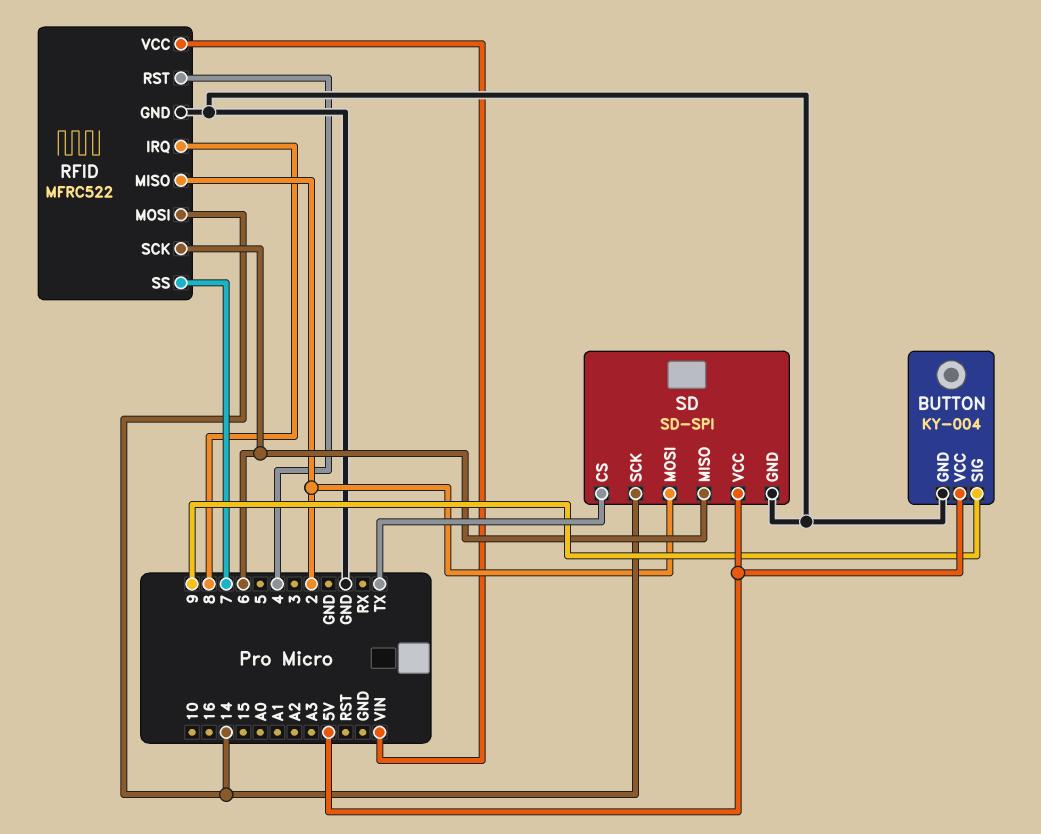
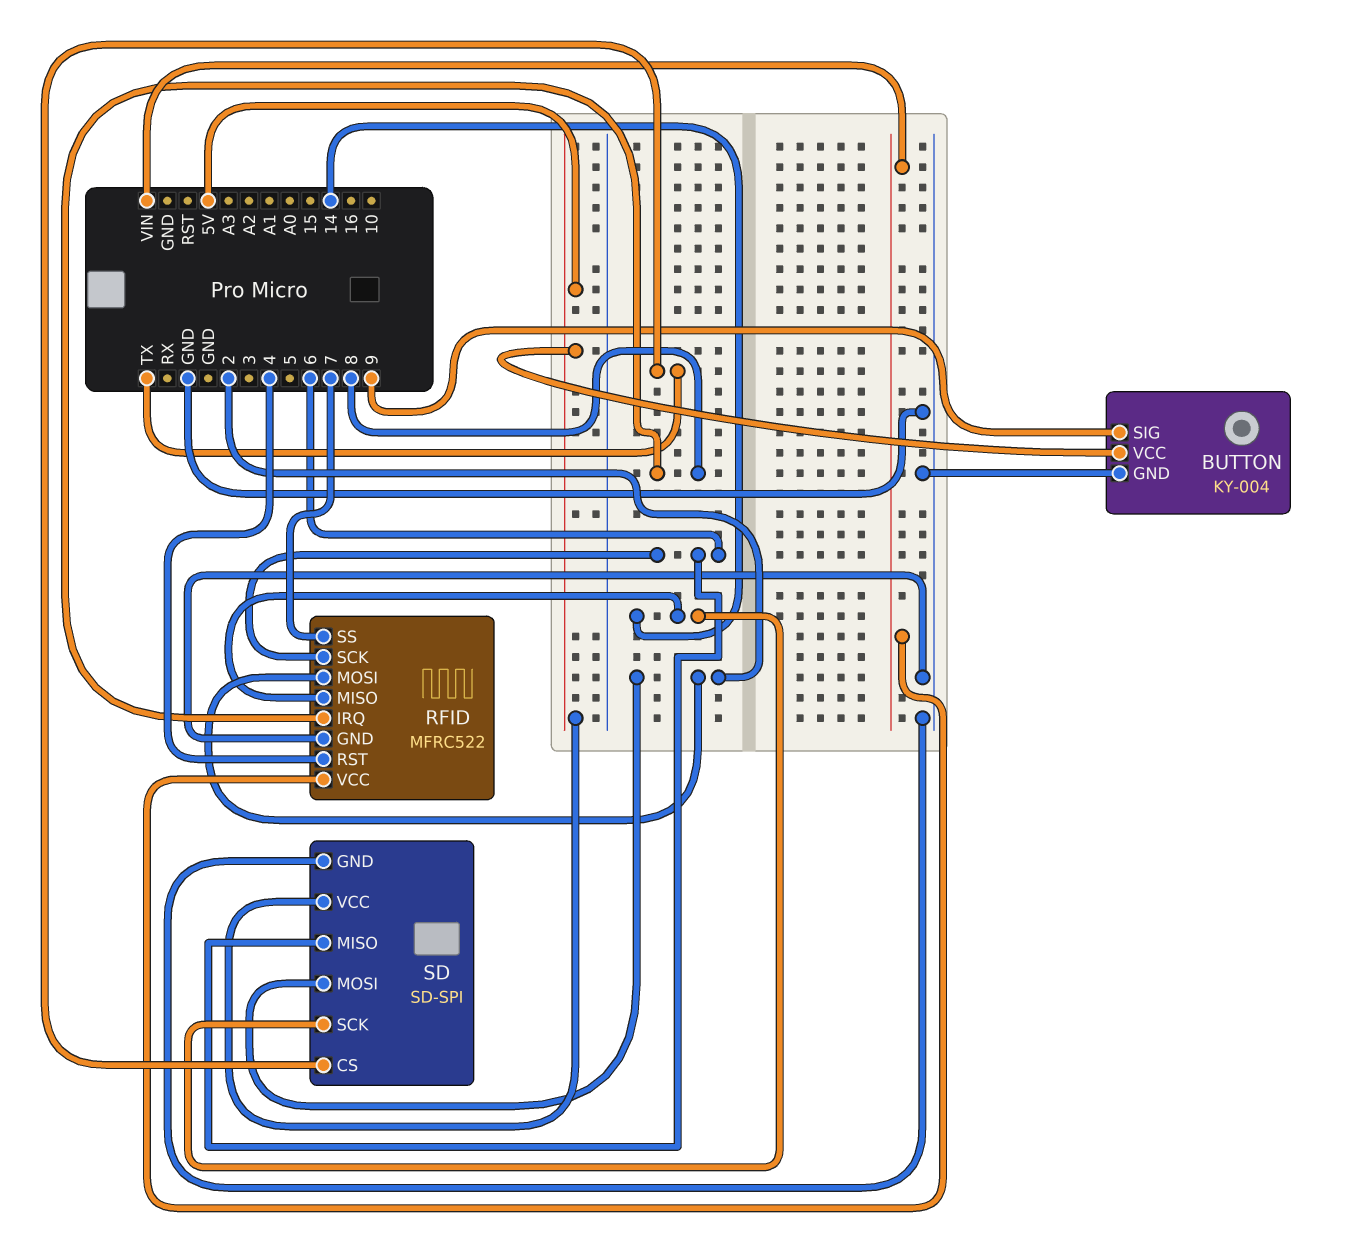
RFID pin MISO: 2 -> 14
RFID pin MOSI: 14 -> 2

